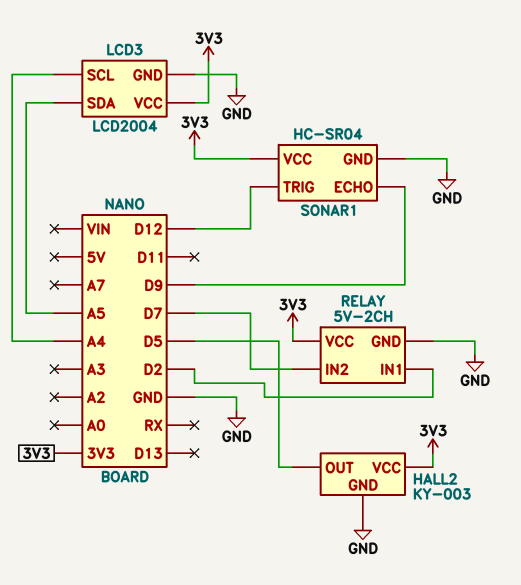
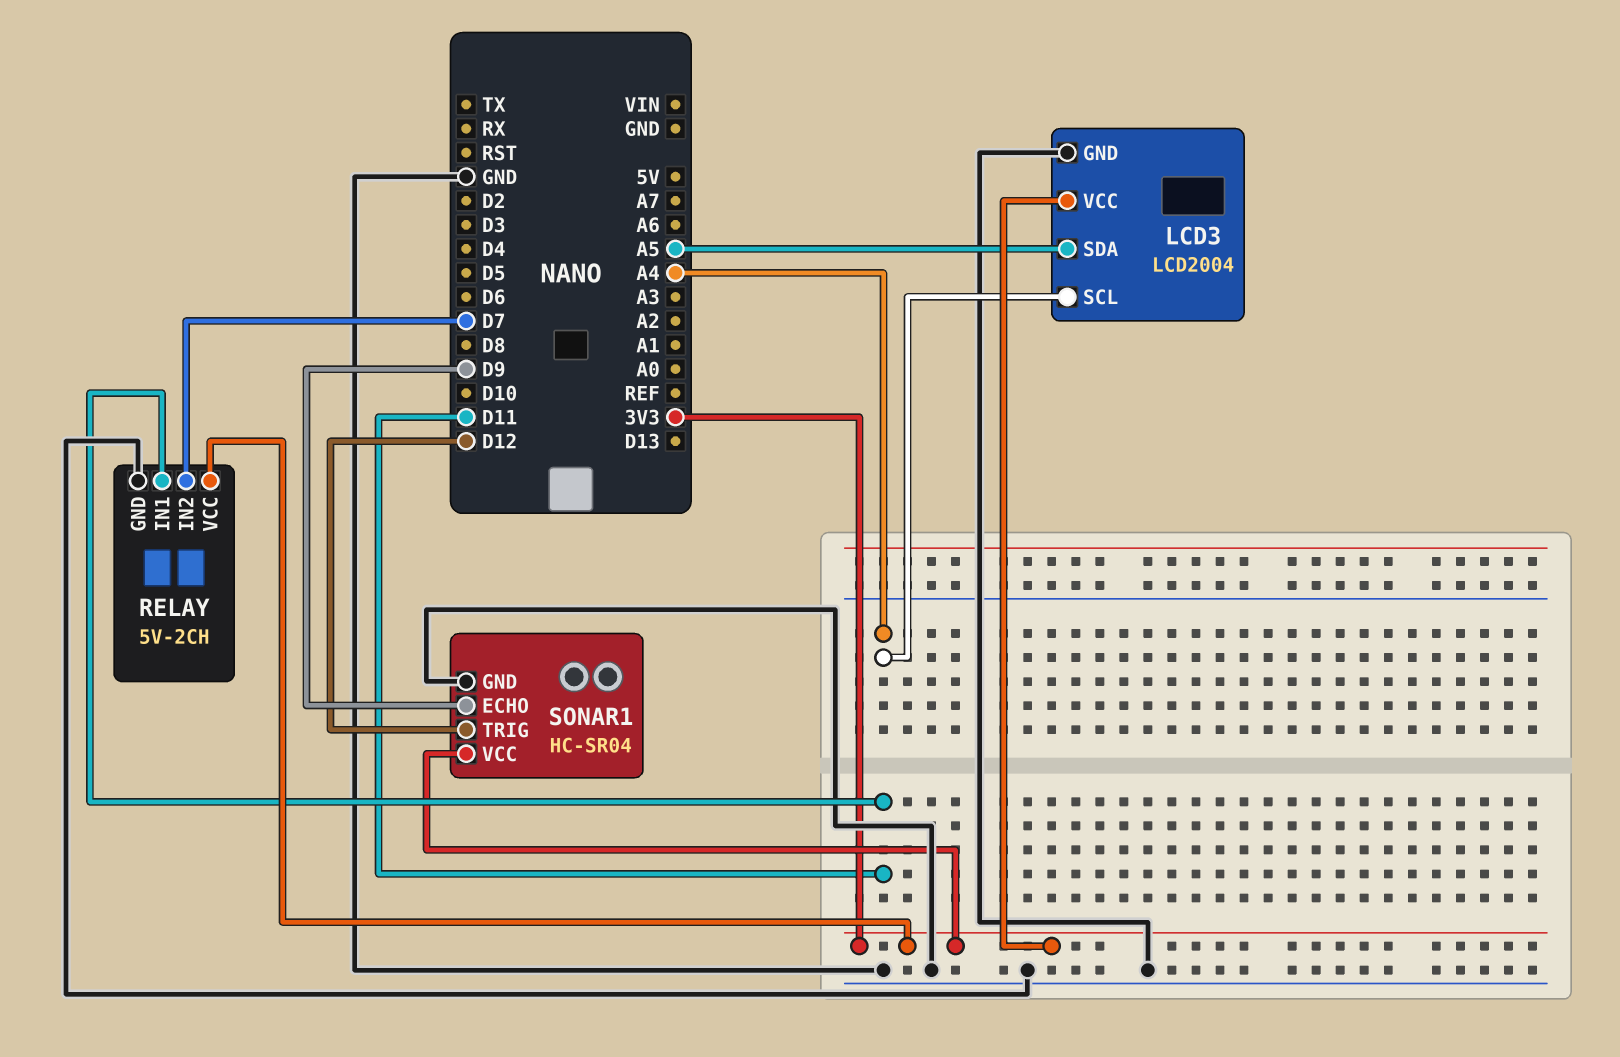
HALL2: KY-003 -> none
HALL2 pin GND: GND -> none
HALL2 pin OUT: D5 -> none
HALL2 pin VCC: 3V3 -> none
RELAY pin IN1: D2 -> D11

